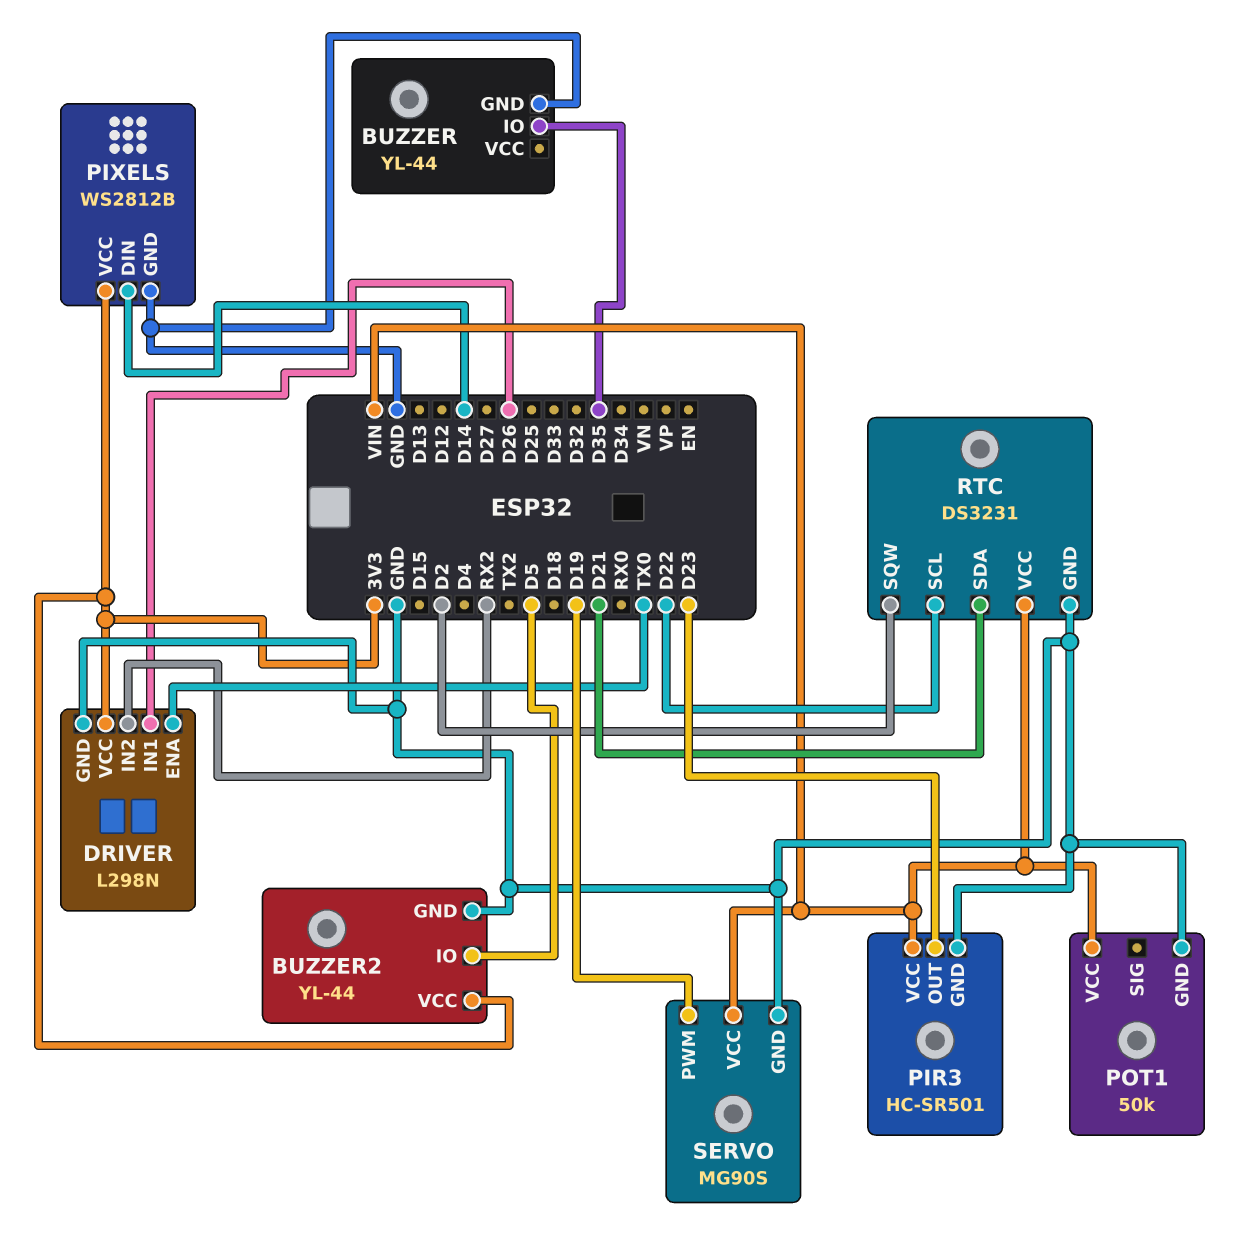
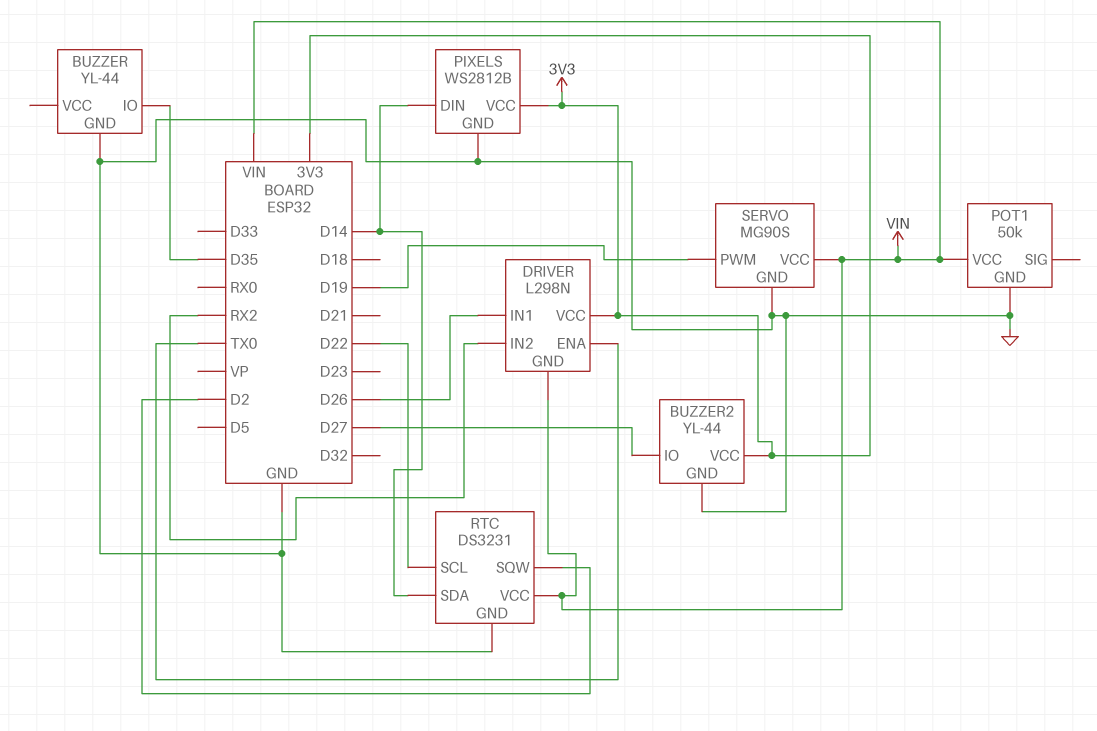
BUZZER2 pin IO: D5 -> D27
DRIVER pin GND: GND -> VIN
PIR3: HC-SR501 -> none
PIR3 pin GND: GND -> none
PIR3 pin OUT: D23 -> none
PIR3 pin VCC: VIN -> none
RTC pin SDA: D21 -> D14

